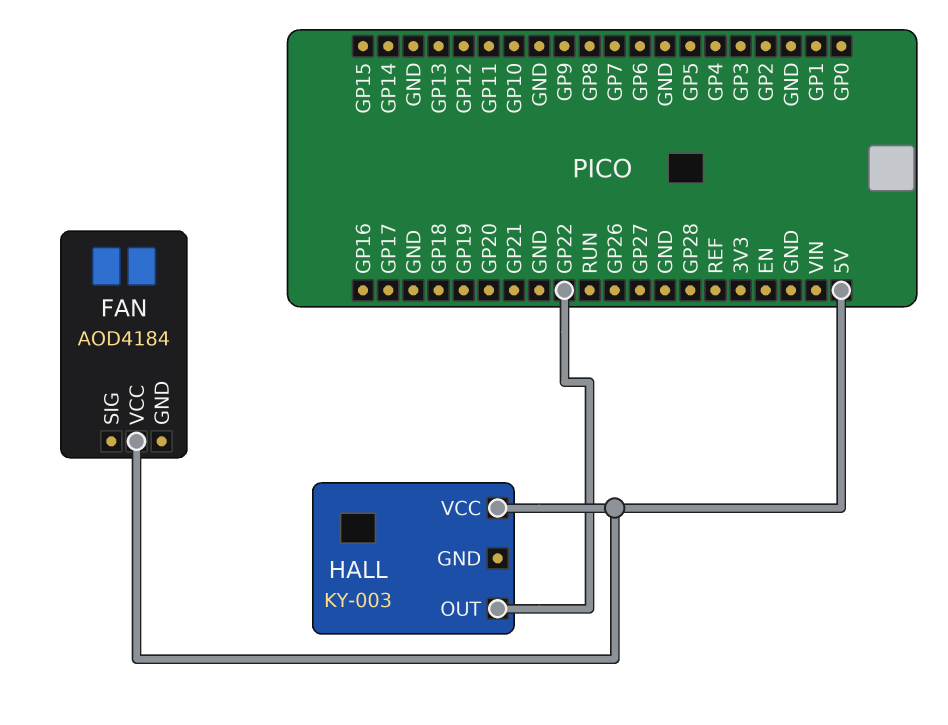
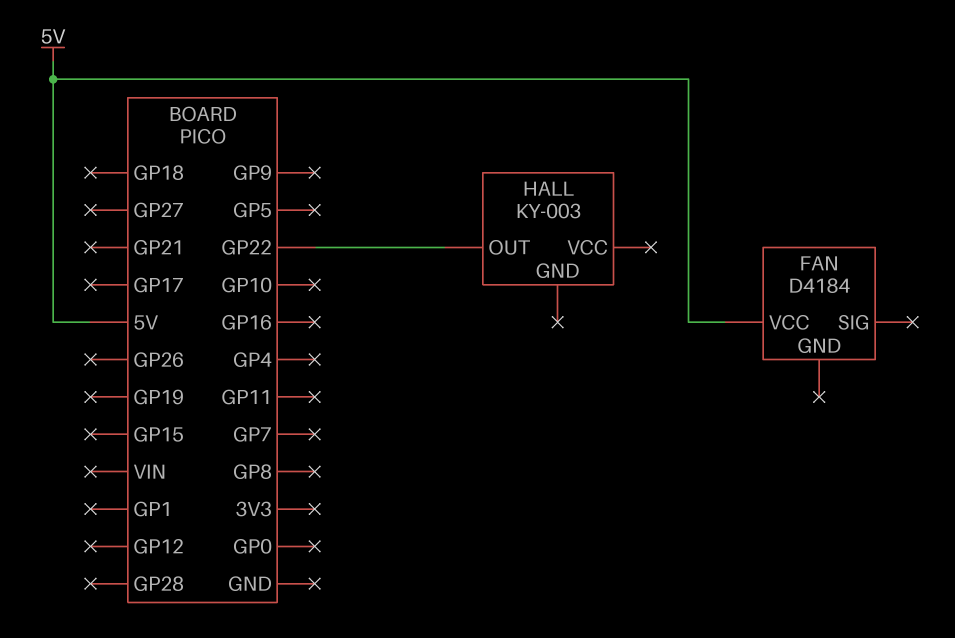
FAN: AOD4184 -> D4184
HALL pin VCC: 5V -> none

